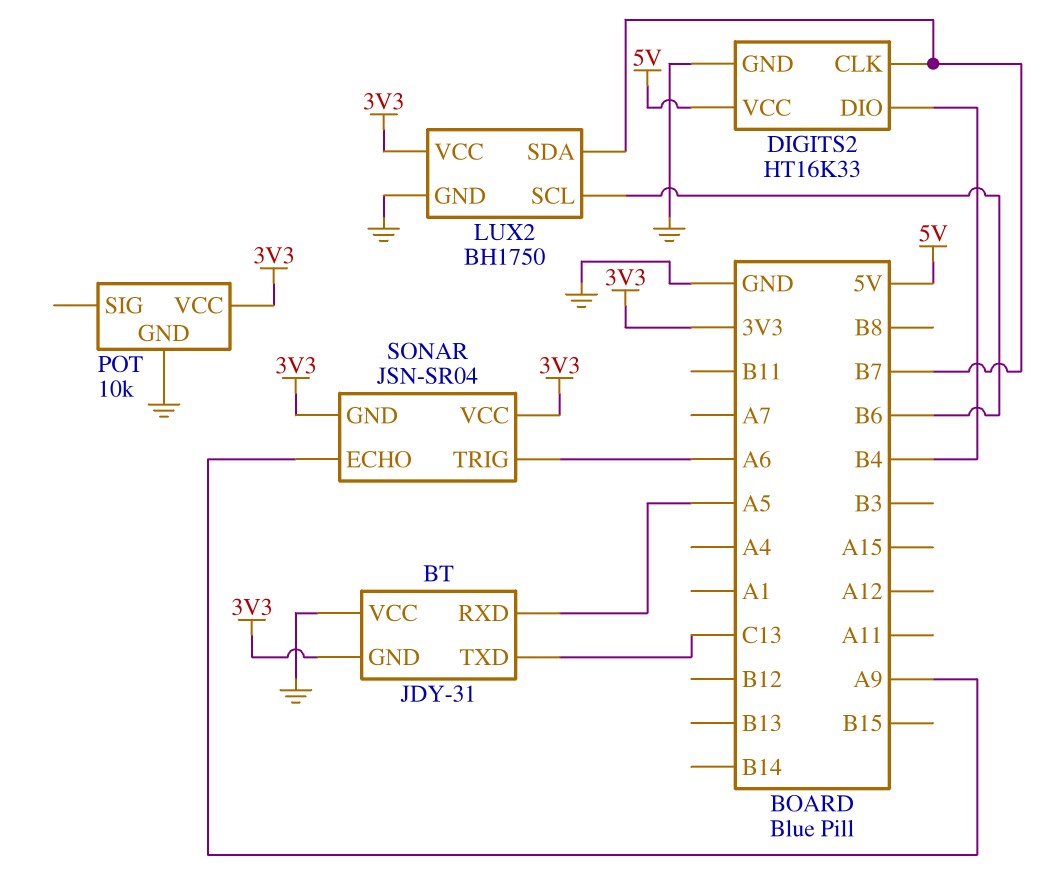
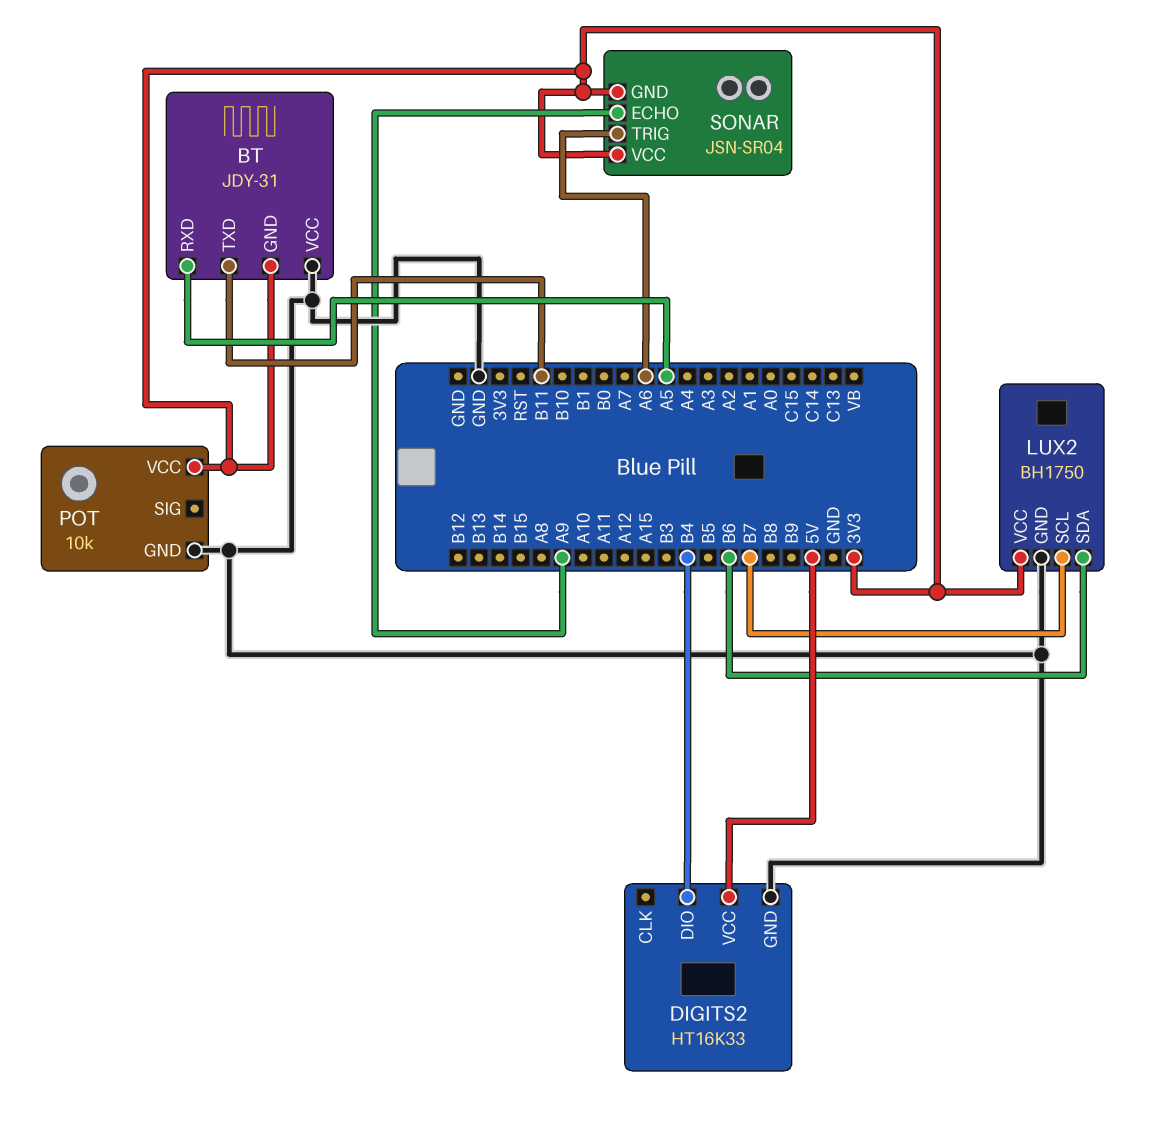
BT pin TXD: C13 -> B11
DIGITS2 pin CLK: B7 -> none
LUX2 pin SCL: B6 -> B7
LUX2 pin SDA: B7 -> B6

